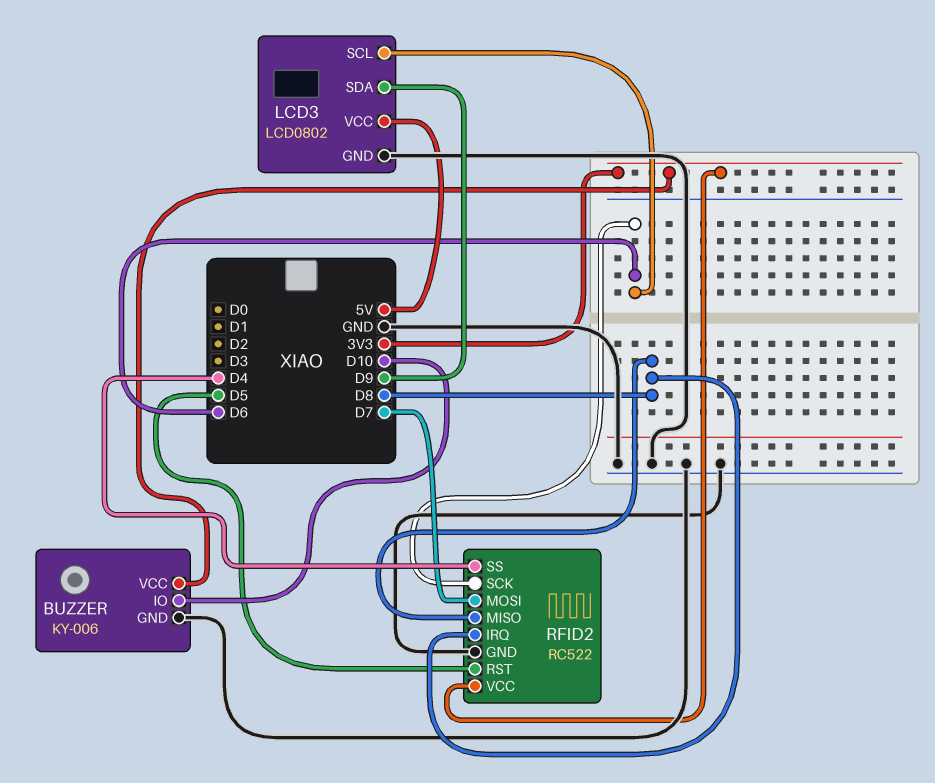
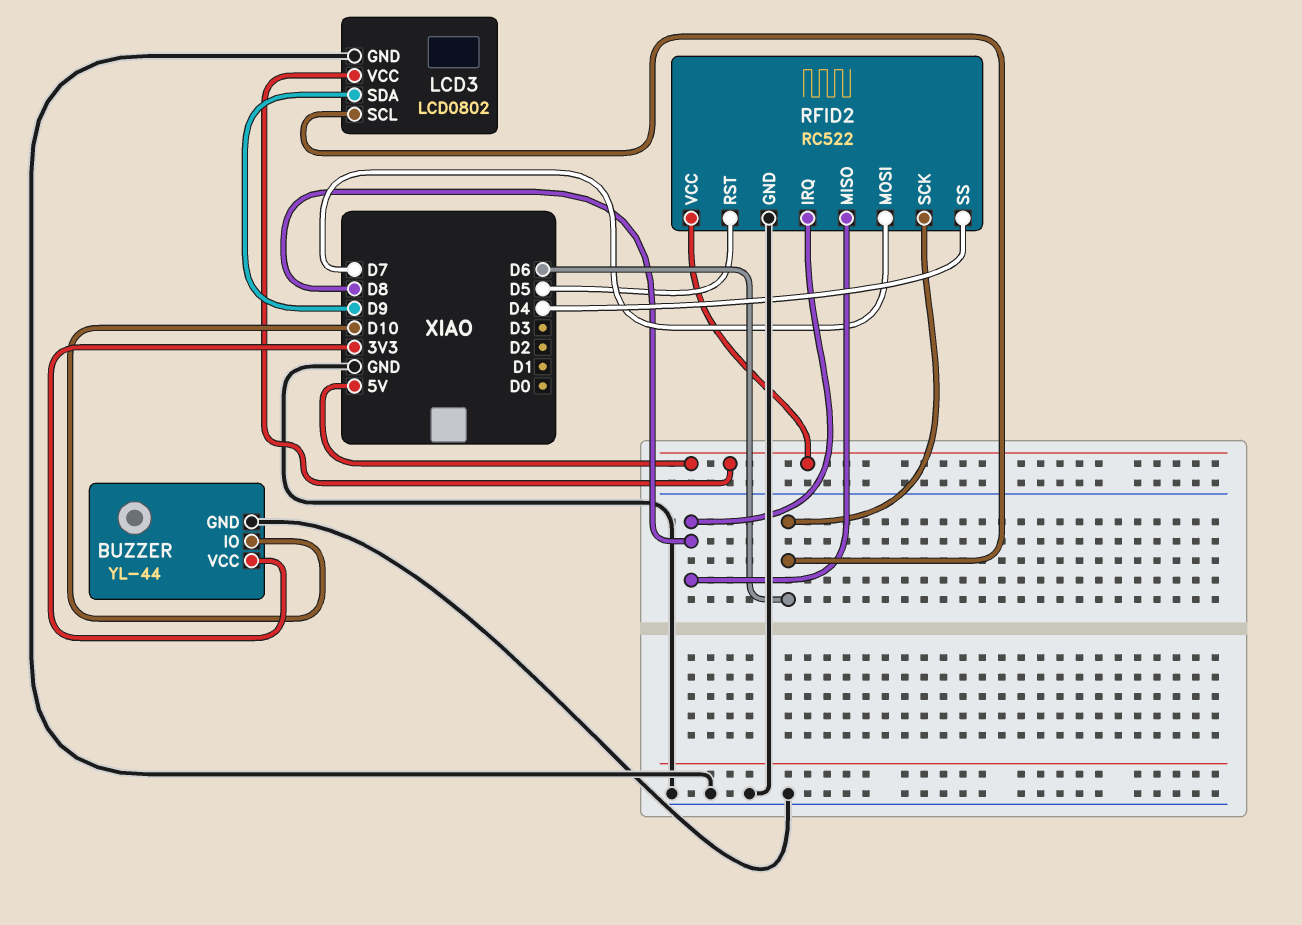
BUZZER: KY-006 -> YL-44
RFID2 pin VCC: 3V3 -> 5V

